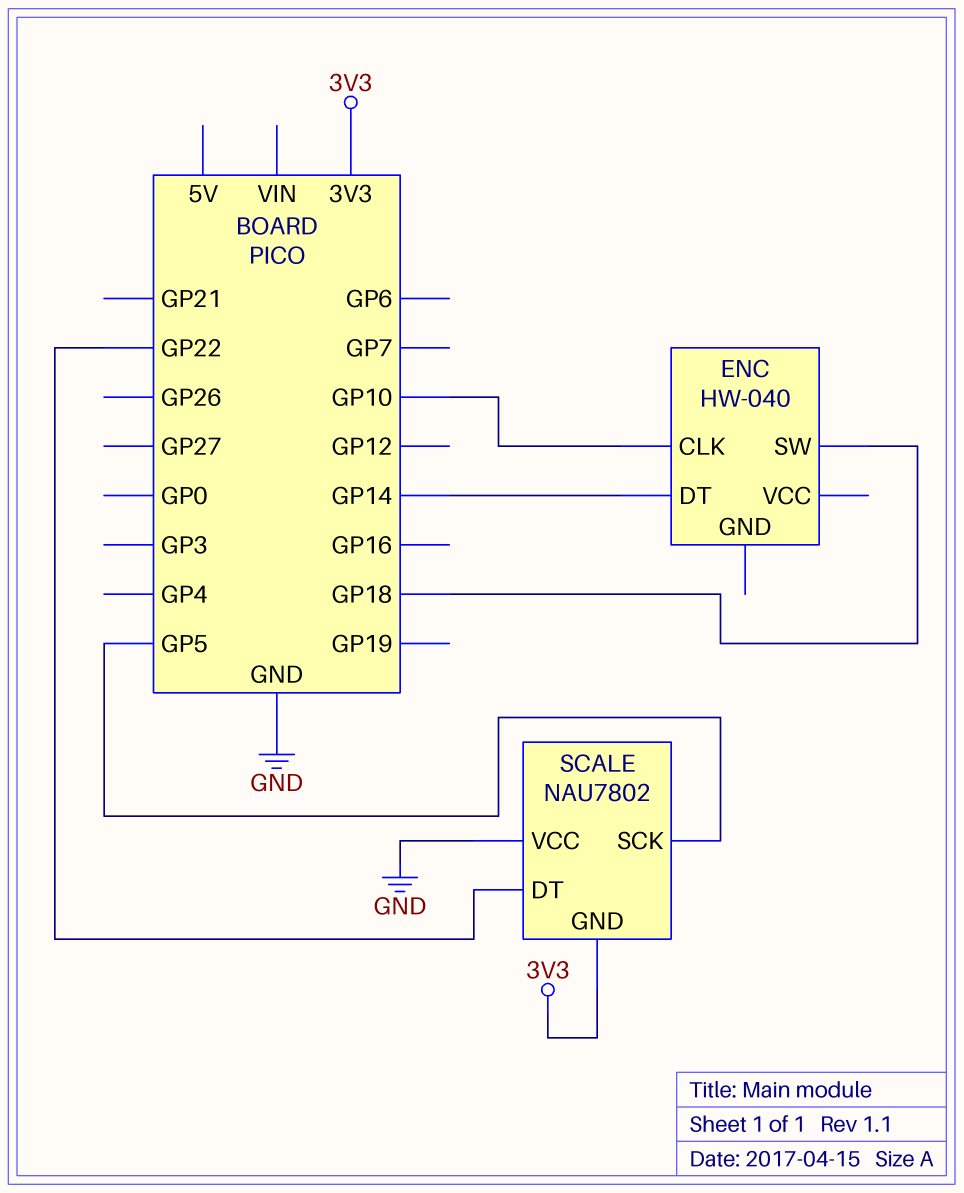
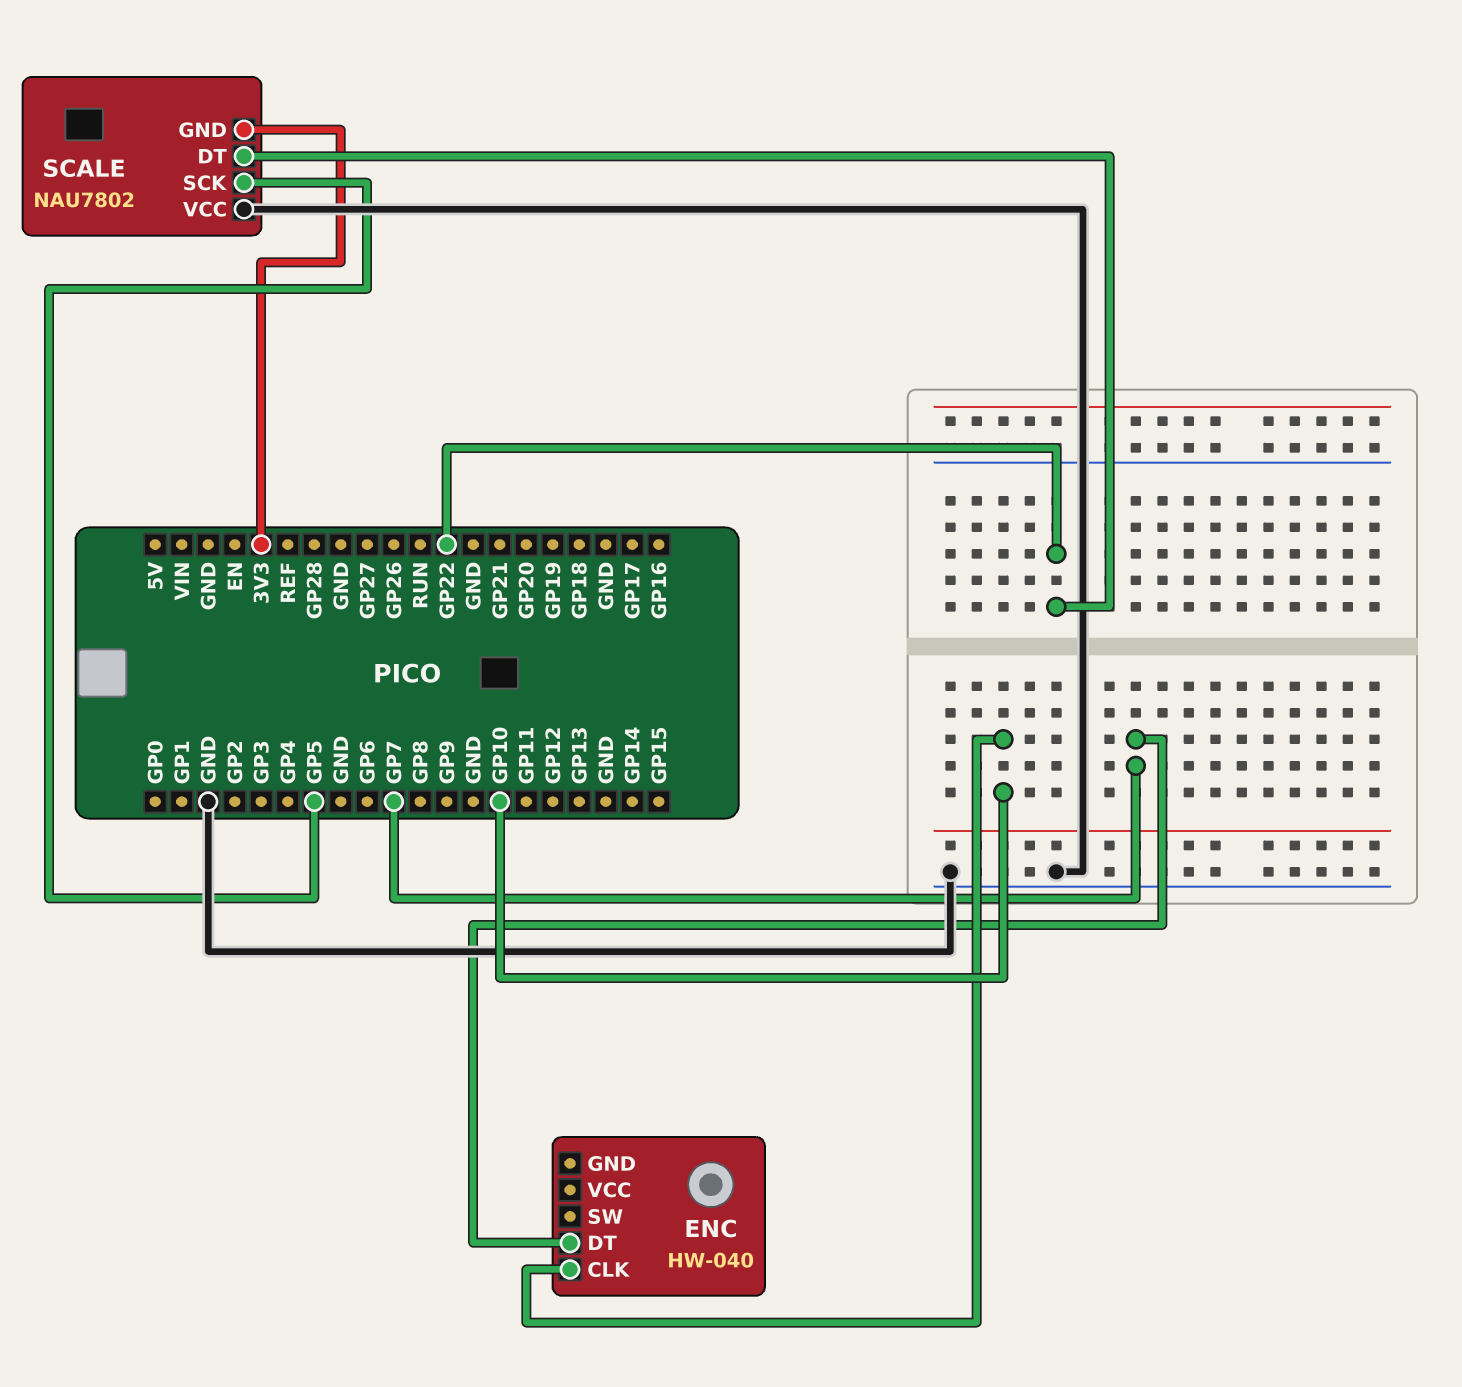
ENC pin DT: GP14 -> GP7
ENC pin SW: GP18 -> none

